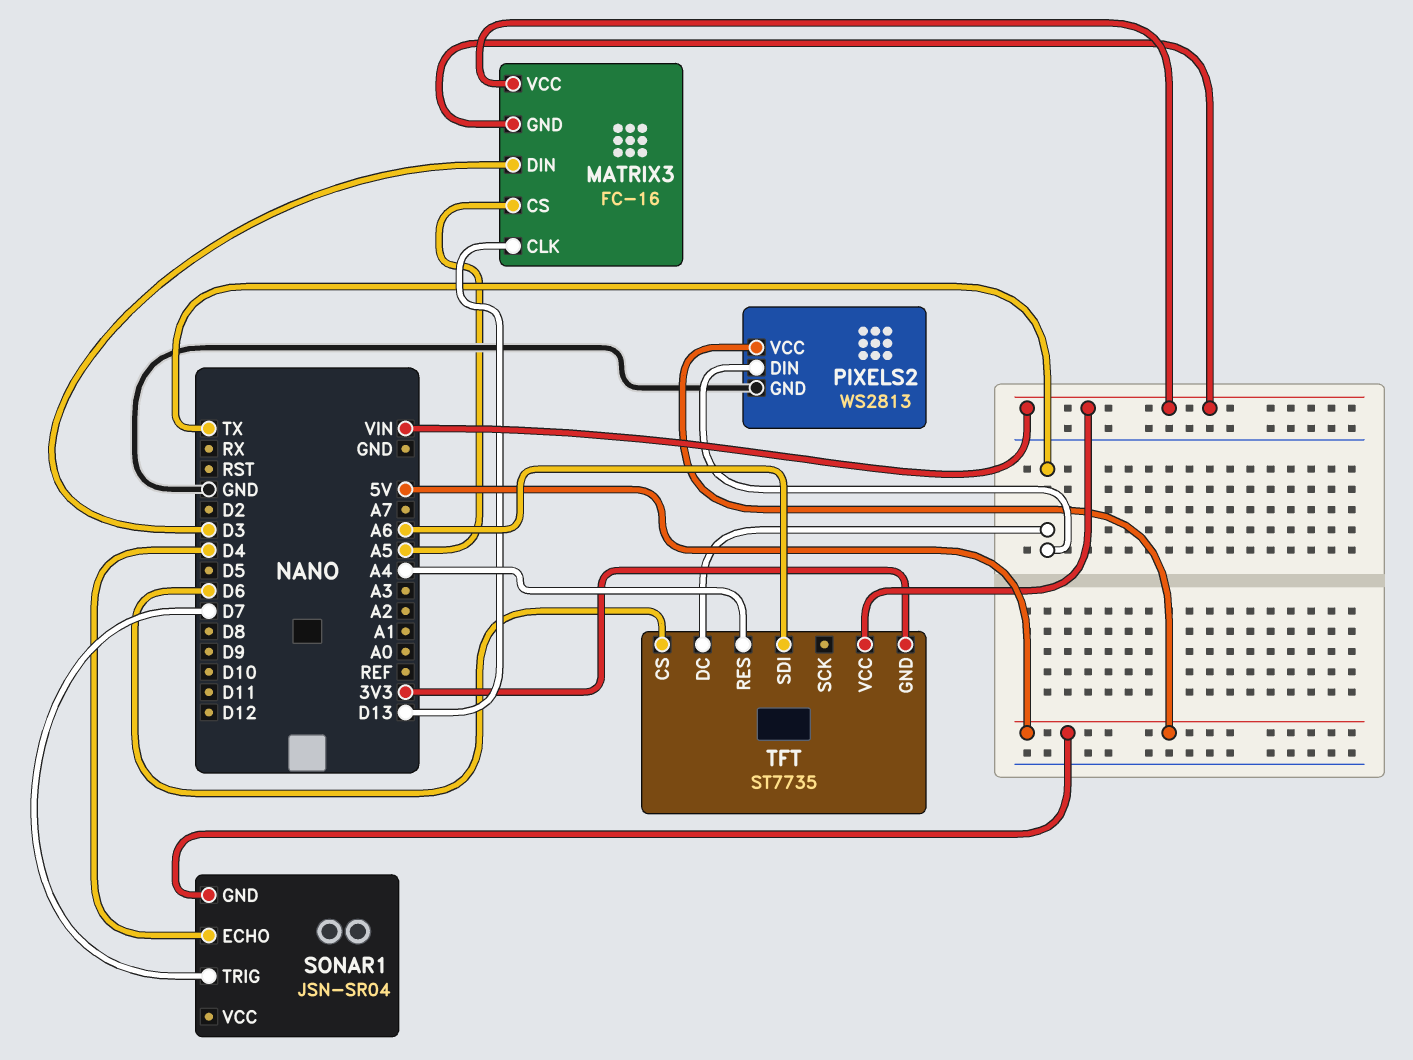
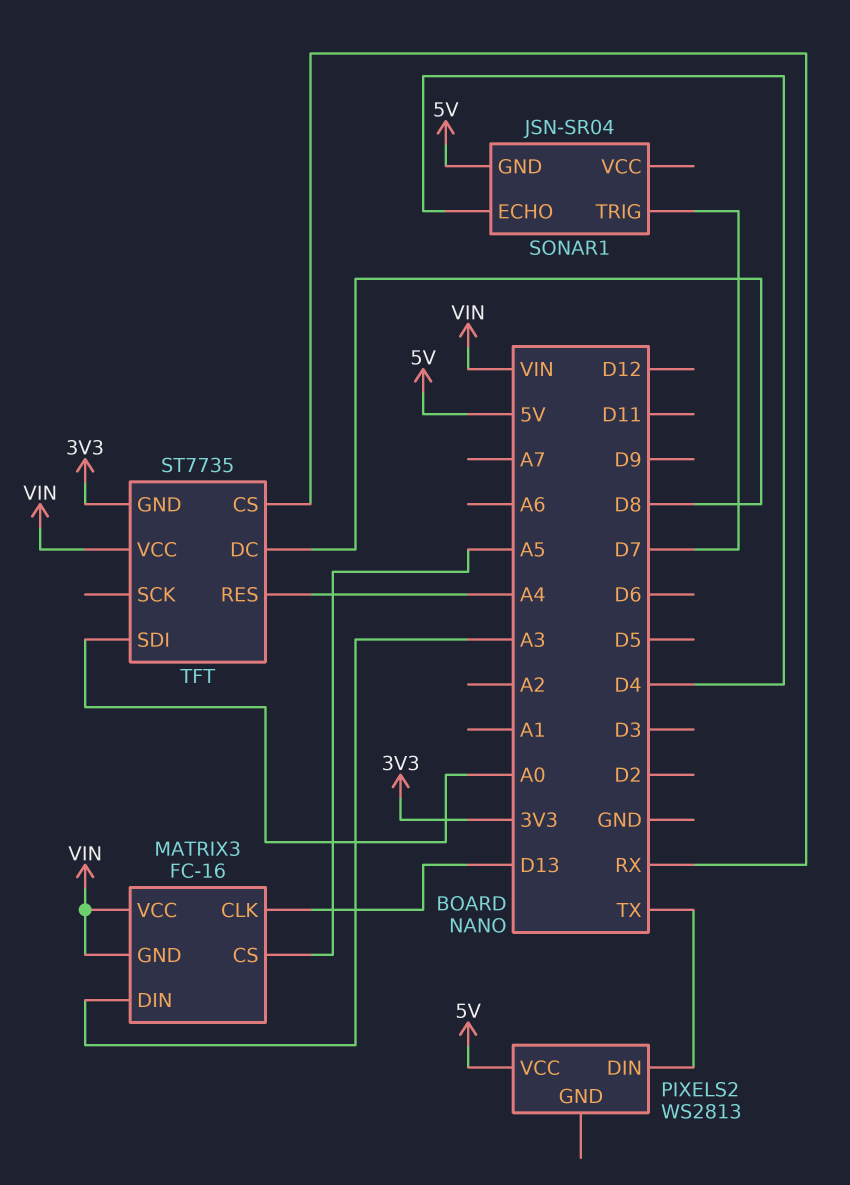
MATRIX3 pin DIN: D3 -> A3
PIXELS2 pin GND: GND -> none
TFT pin CS: D6 -> RX
TFT pin DC: TX -> D8
TFT pin SDI: A6 -> A0

